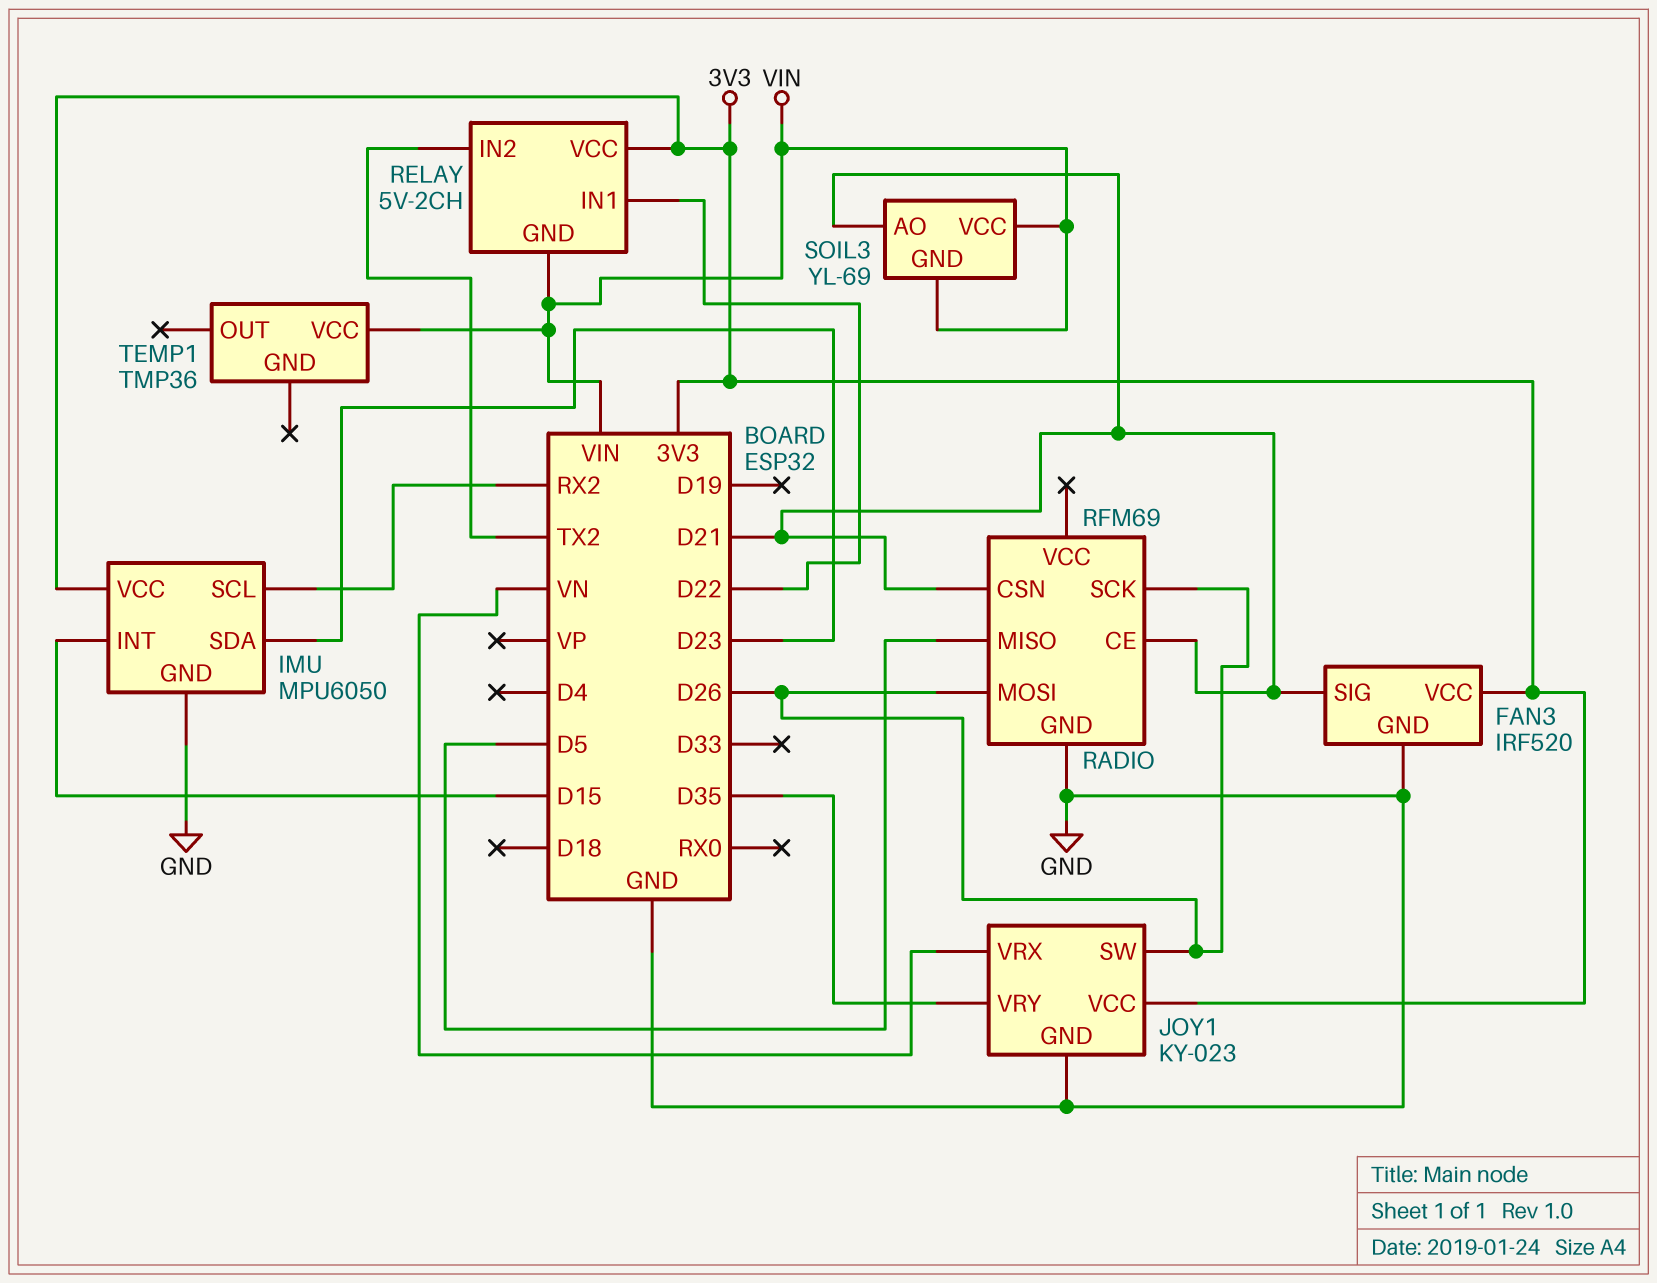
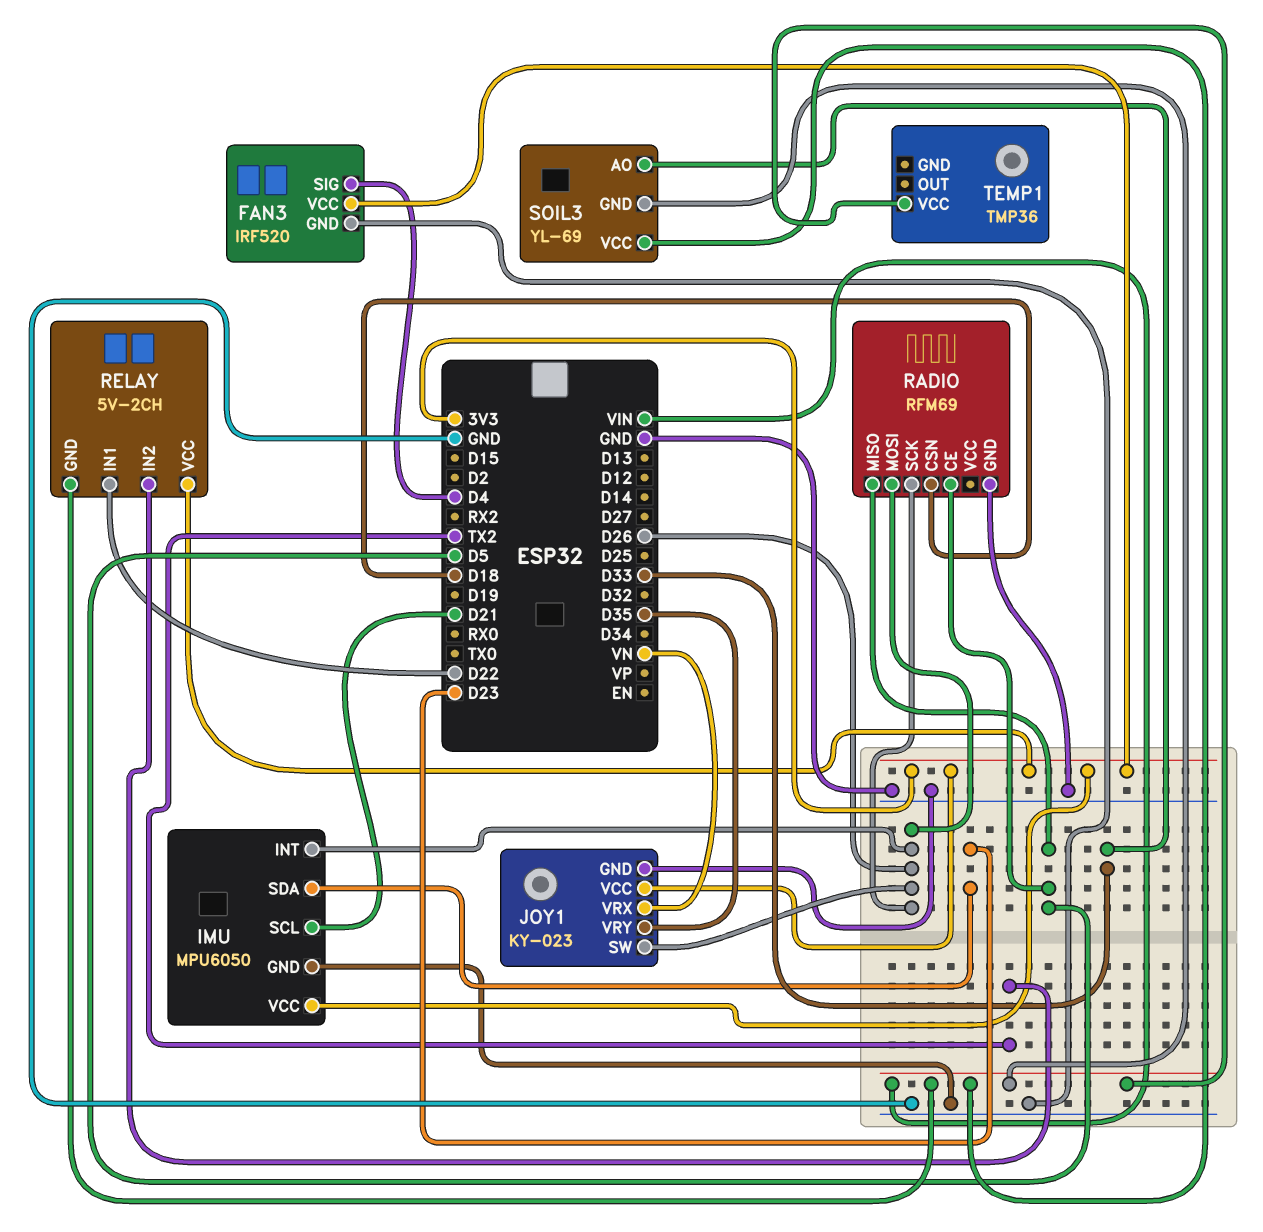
FAN3 pin SIG: D21 -> D4
IMU pin INT: D15 -> D26
IMU pin SCL: RX2 -> D21
RADIO pin CE: D21 -> D5
RADIO pin CSN: D21 -> D18
SOIL3 pin AO: D21 -> D33

